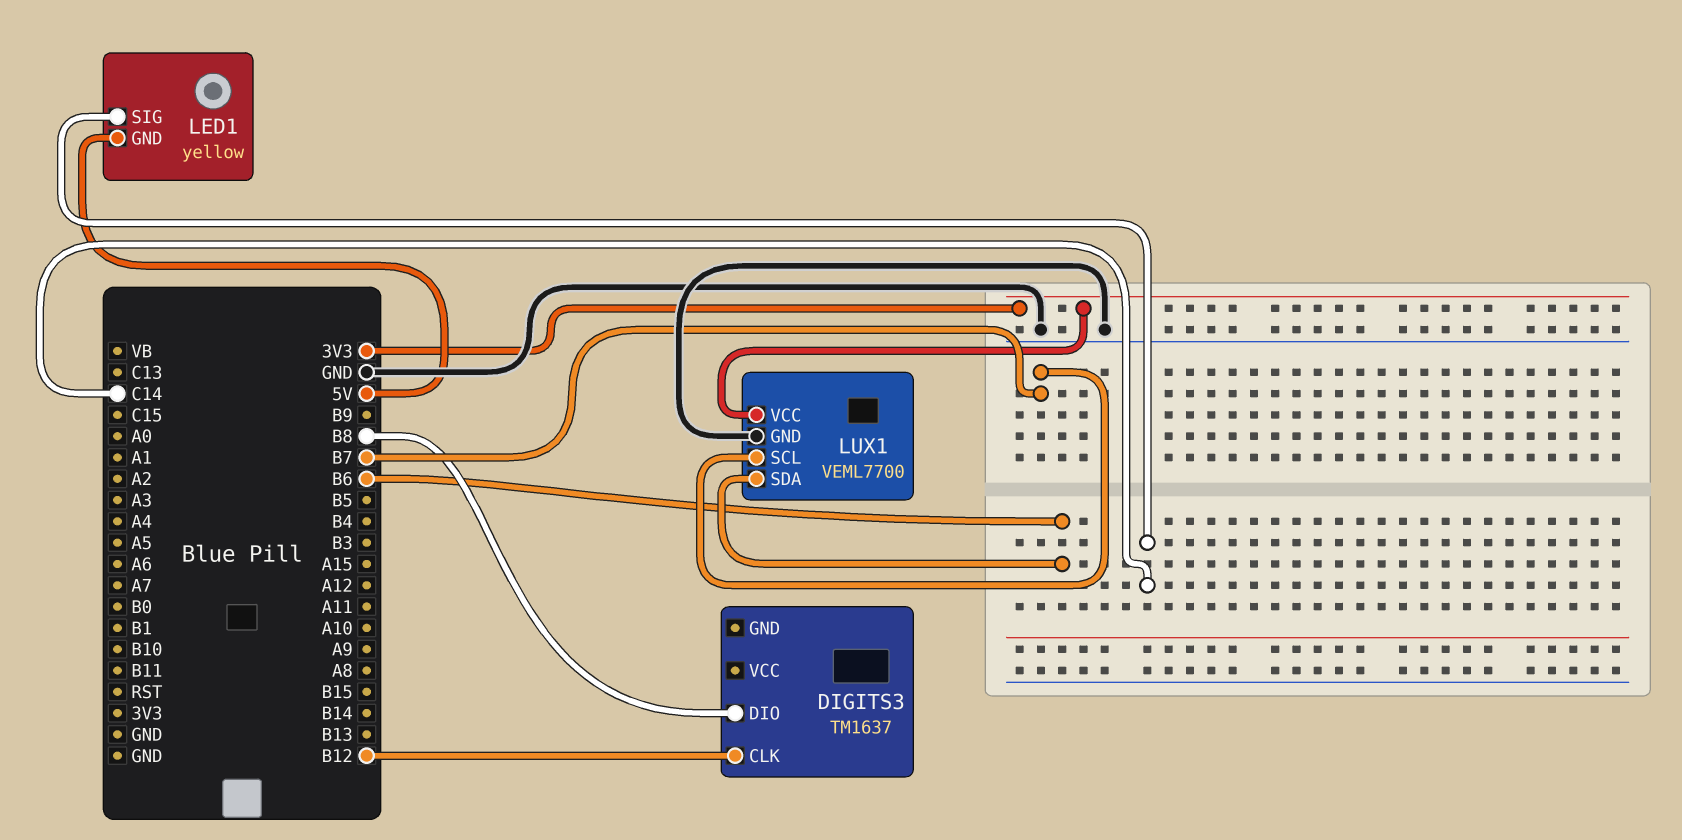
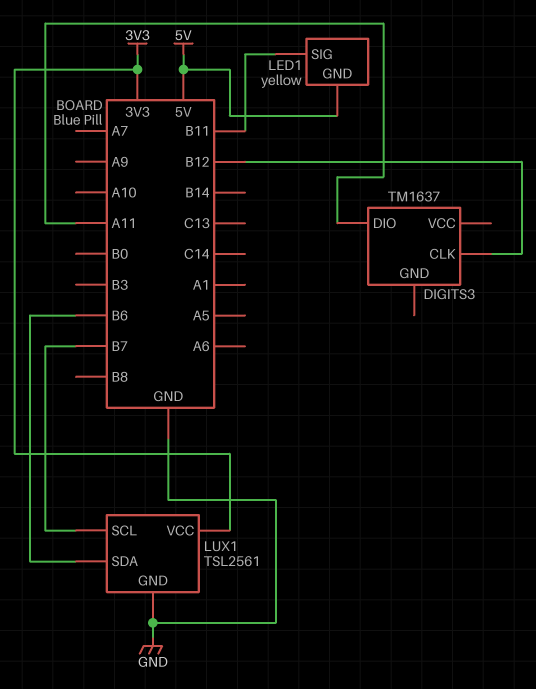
DIGITS3 pin DIO: B8 -> A11
LED1 pin SIG: C14 -> B11
LUX1: VEML7700 -> TSL2561

